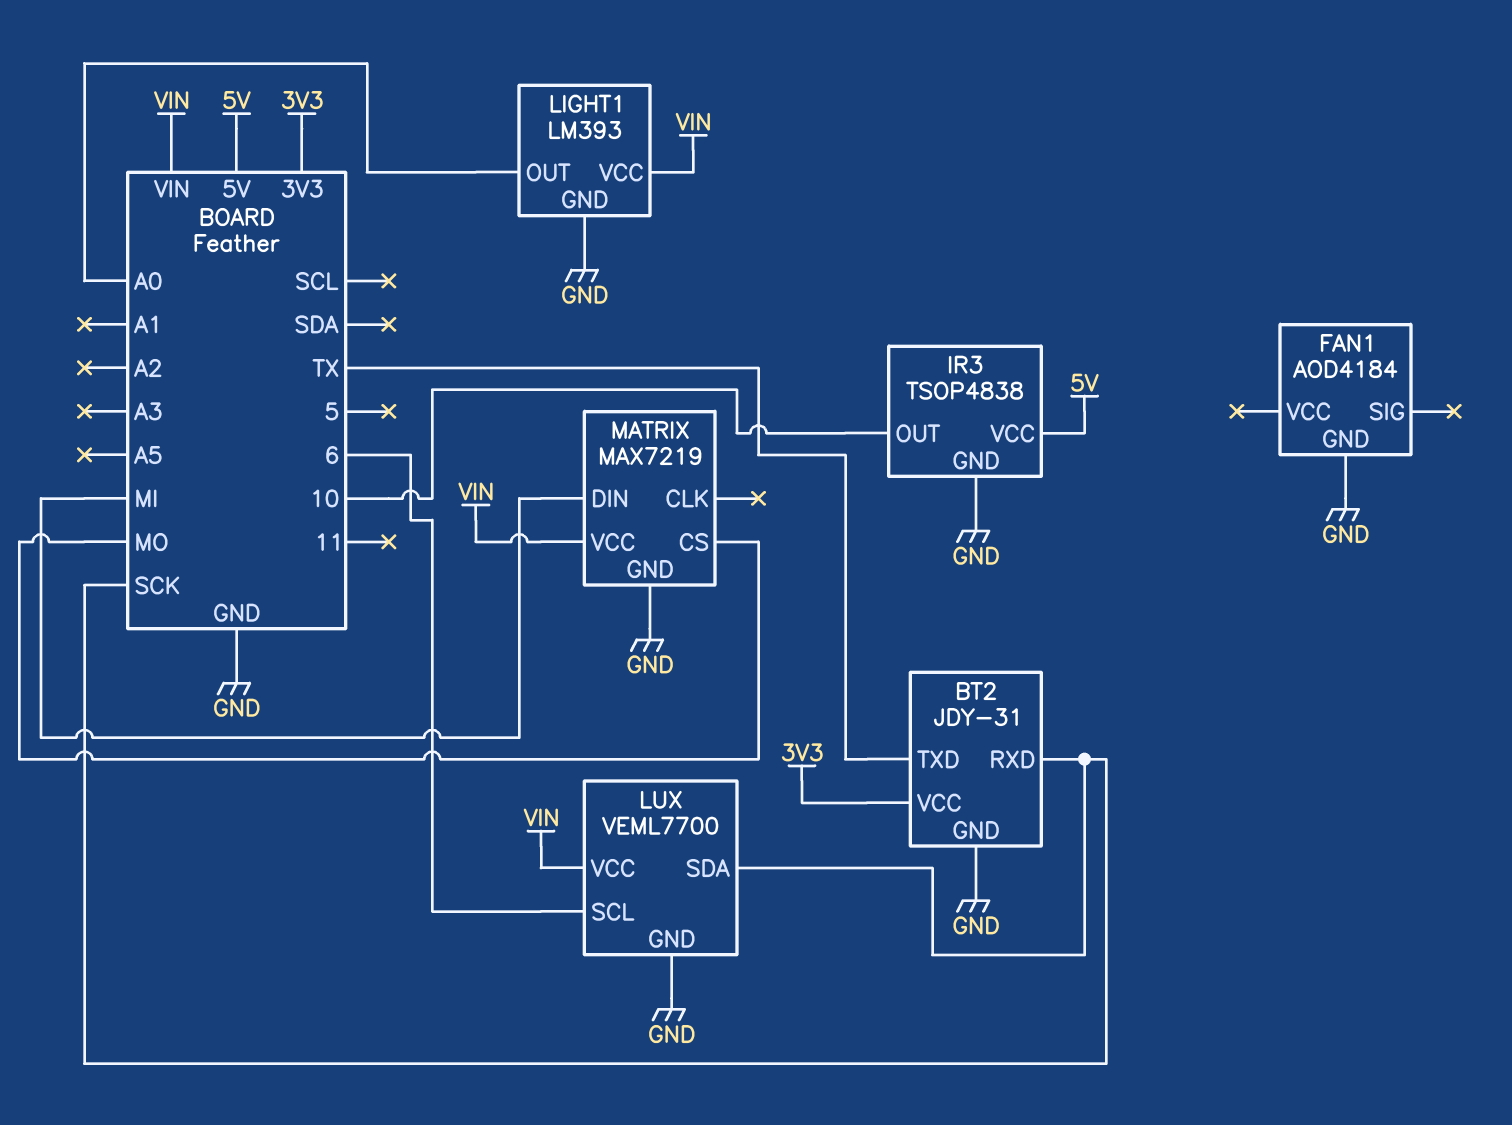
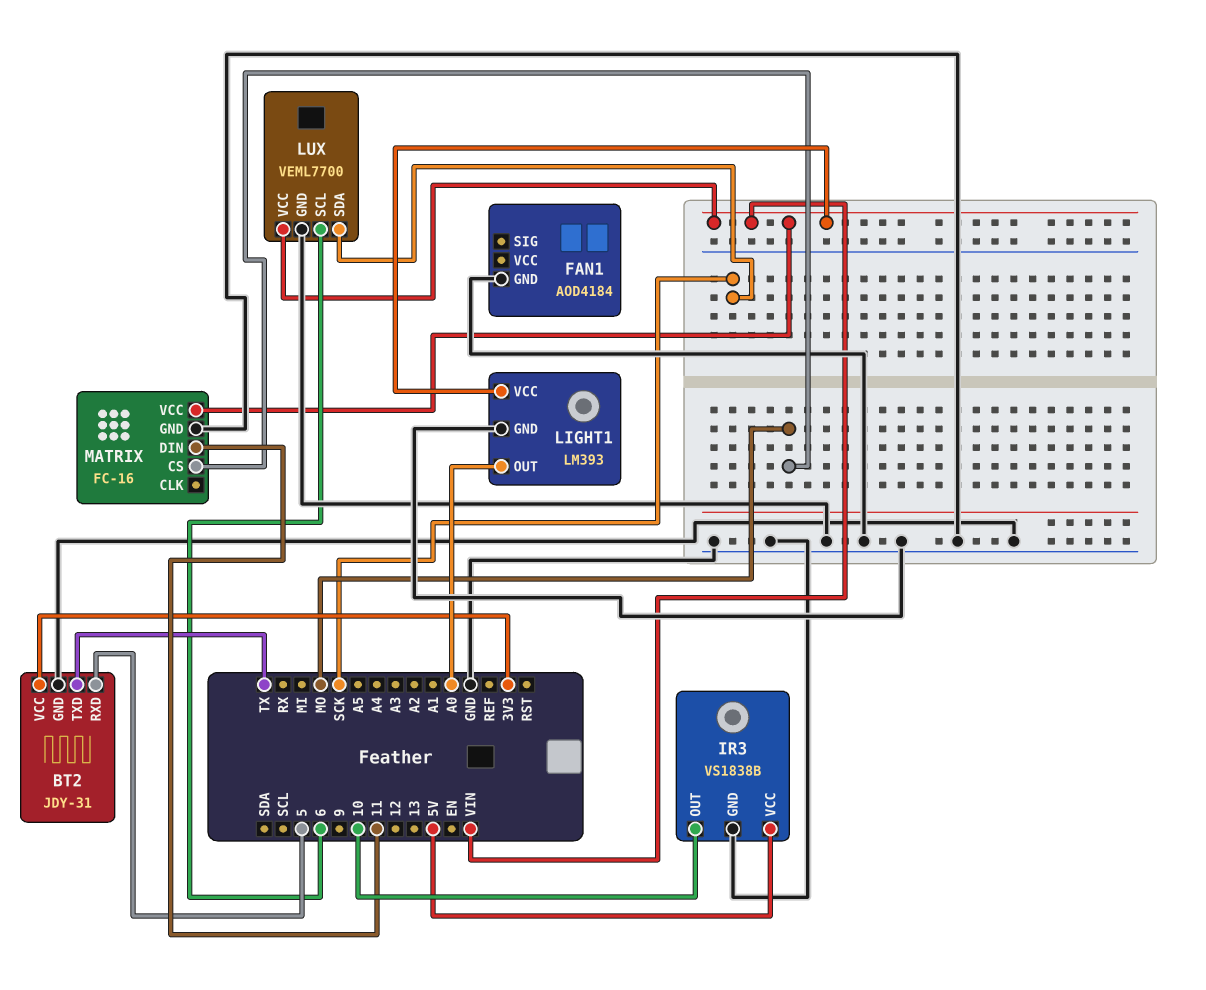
BT2 pin RXD: SCK -> 5
IR3: TSOP4838 -> VS1838B
MATRIX: MAX7219 -> FC-16
MATRIX pin DIN: MI -> 11

